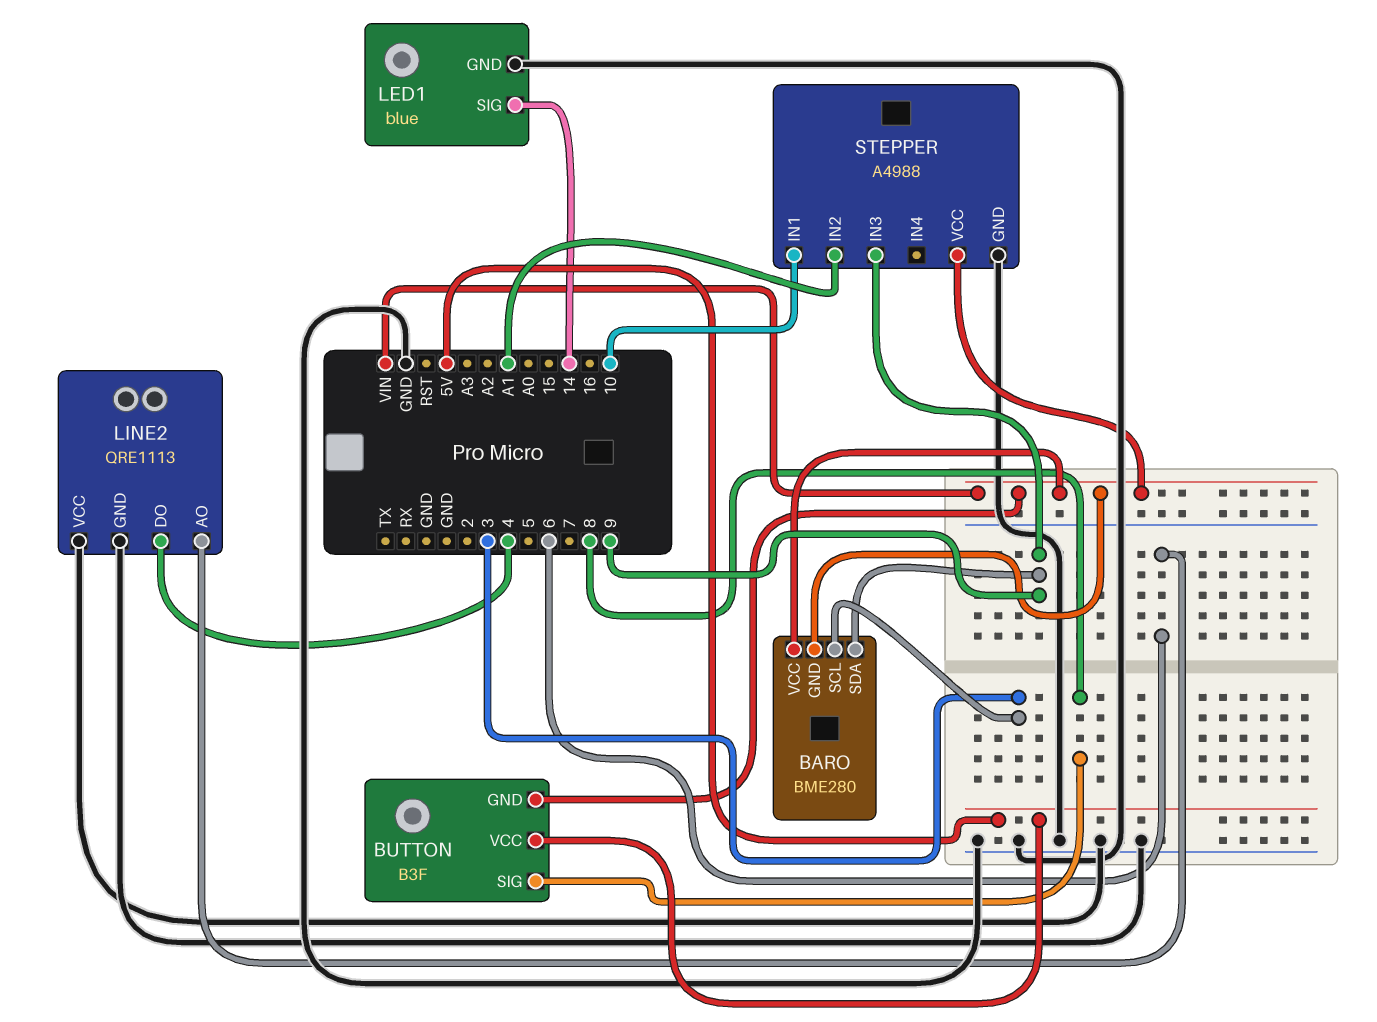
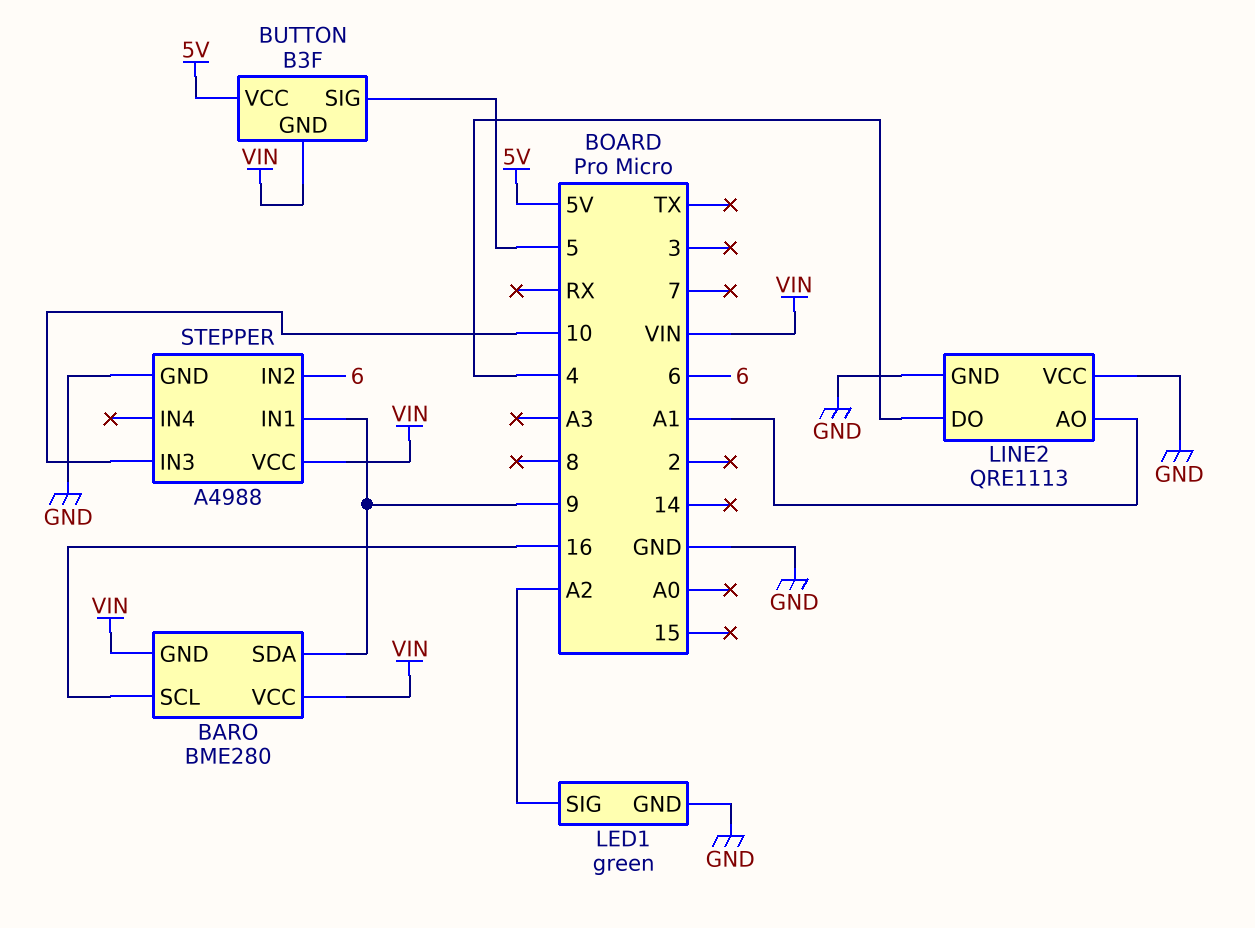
BARO pin SCL: 3 -> 16
BUTTON pin SIG: 8 -> 5
LED1: blue -> green
LED1 pin SIG: 14 -> A2
LINE2 pin AO: 6 -> A1
STEPPER pin IN1: 10 -> 9
STEPPER pin IN2: A1 -> 6
STEPPER pin IN3: 9 -> 10

